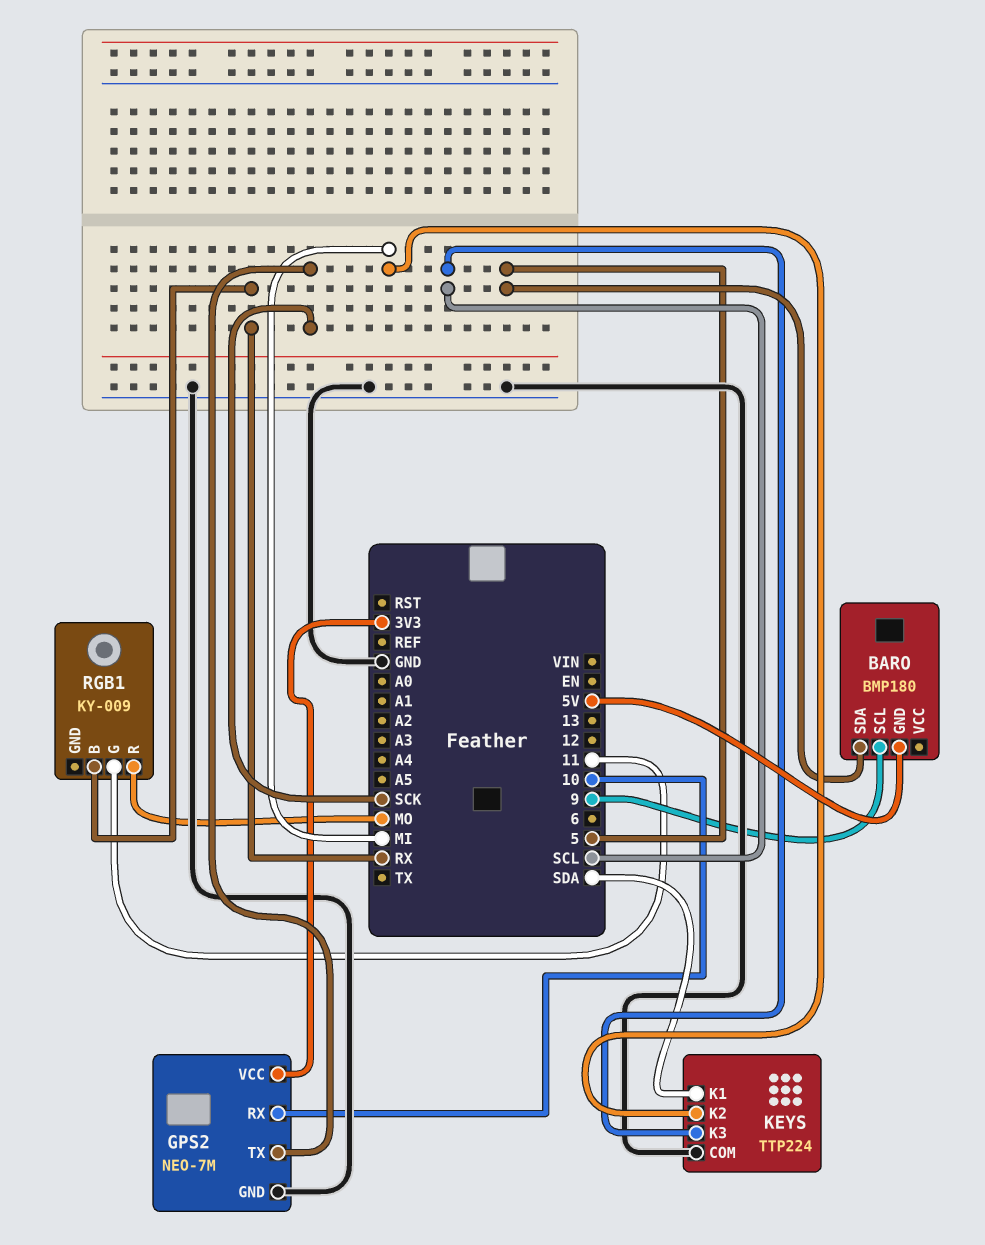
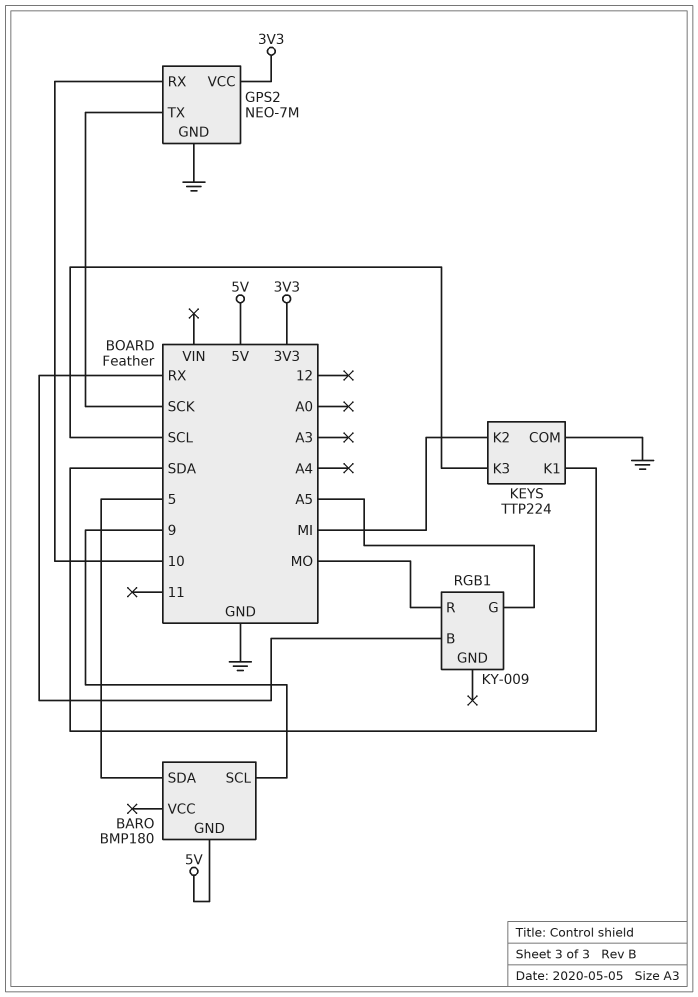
RGB1 pin G: 11 -> A5

